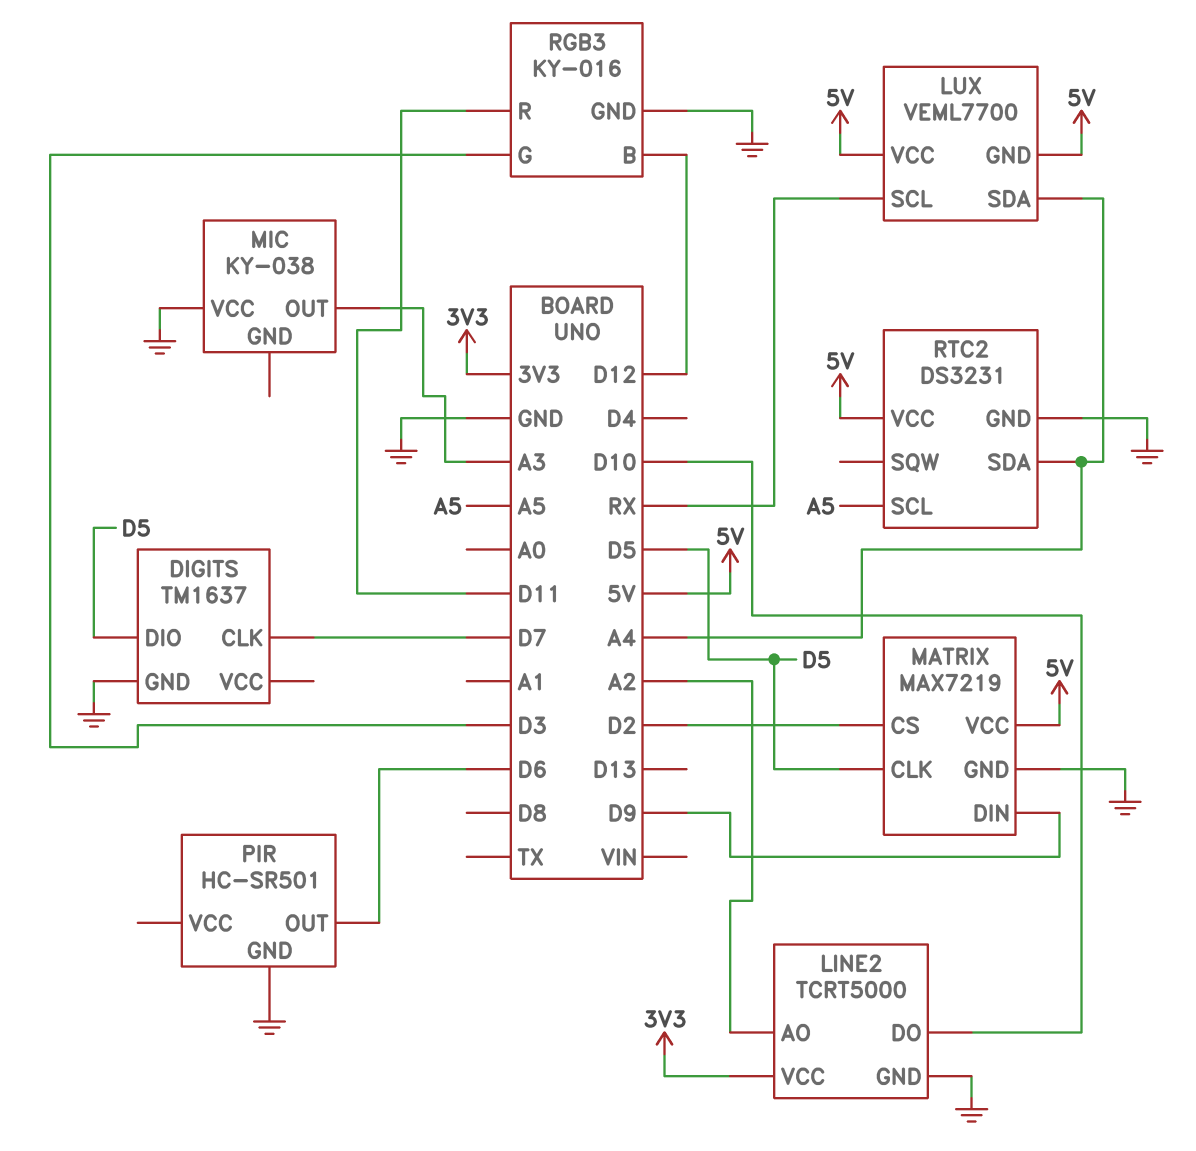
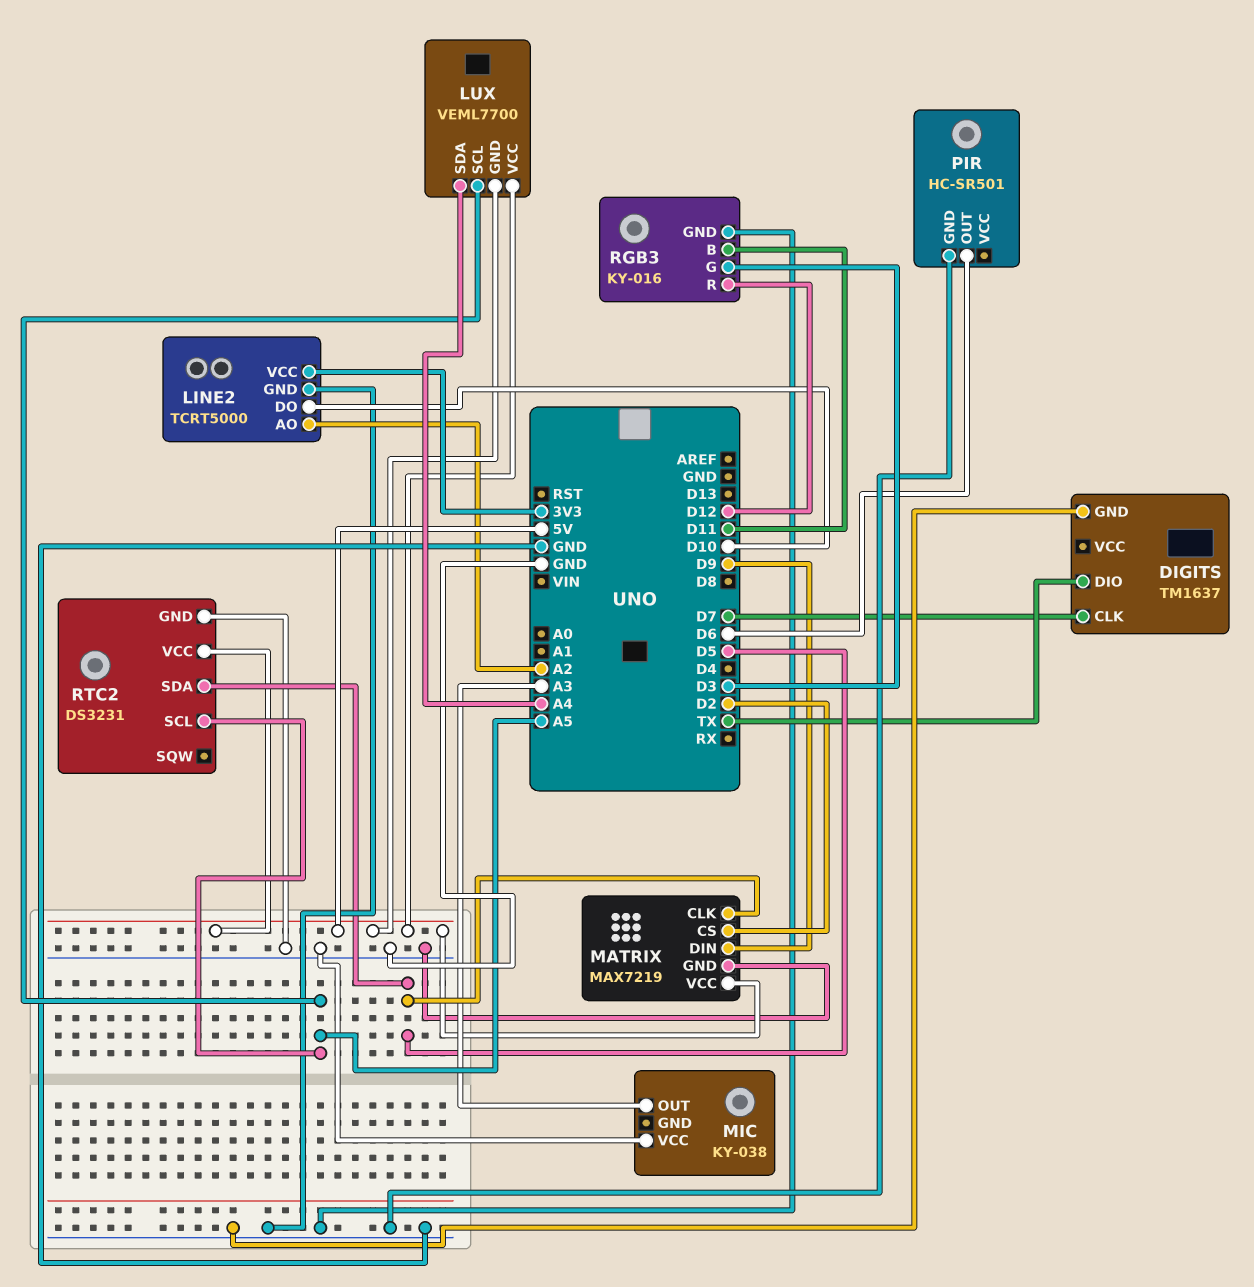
DIGITS pin DIO: D5 -> TX
LUX pin SCL: RX -> A5
RGB3 pin B: D12 -> D11
RGB3 pin R: D11 -> D12
RTC2 pin SDA: A4 -> D5

